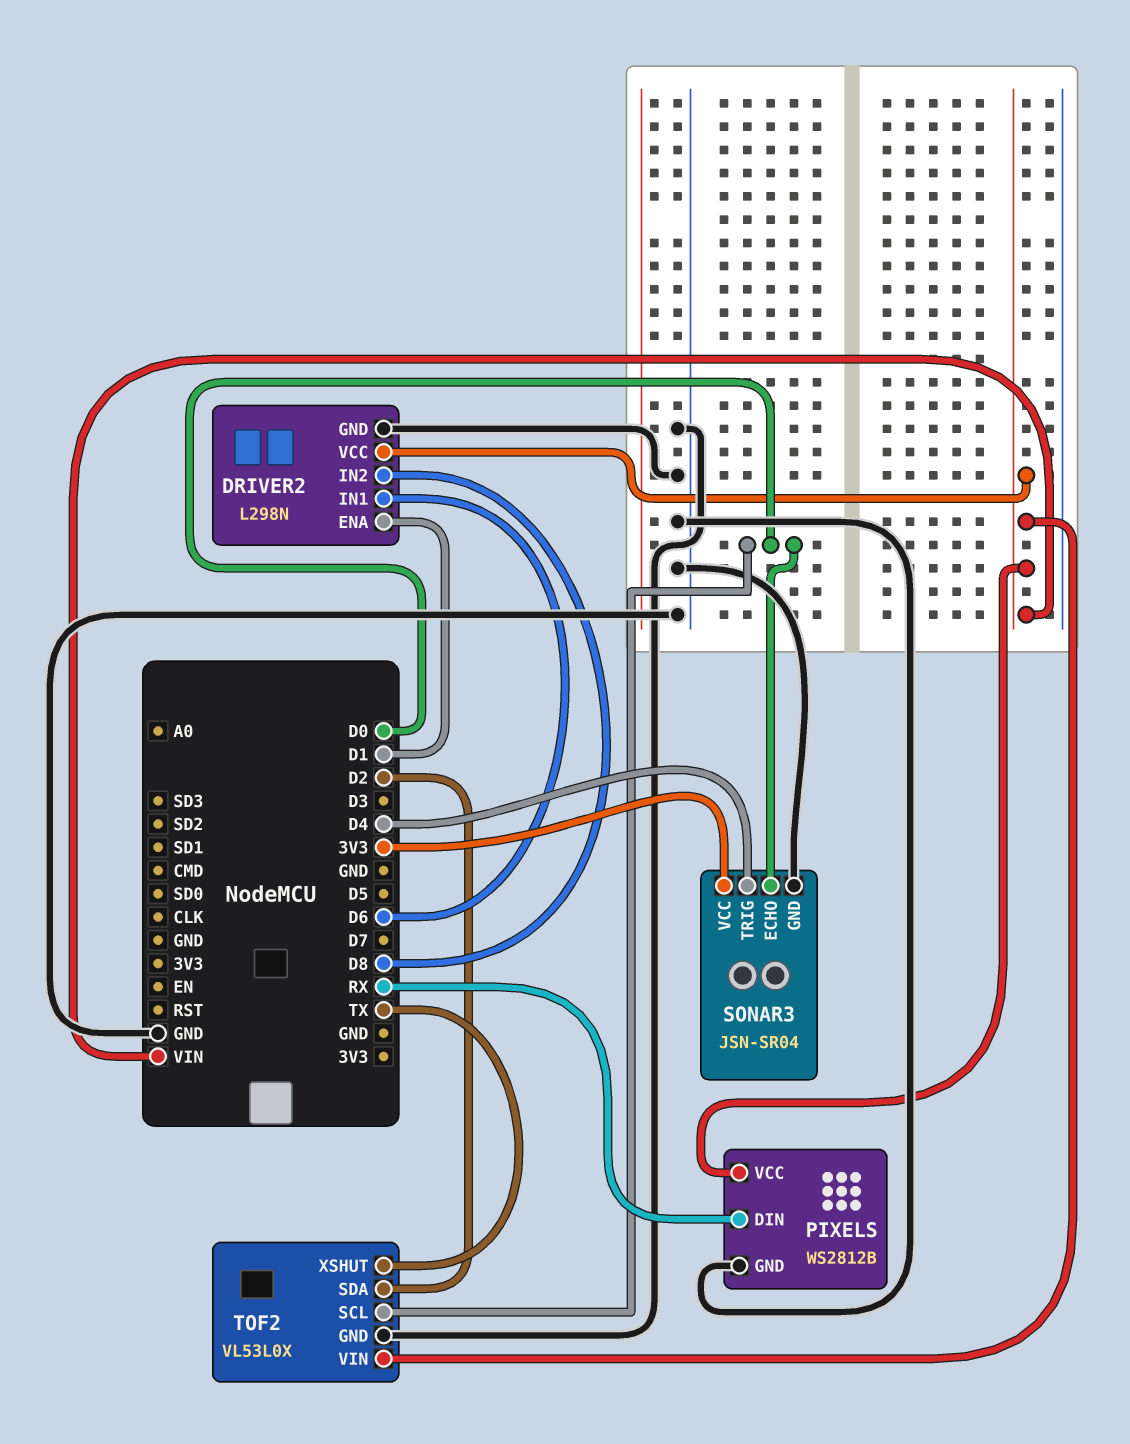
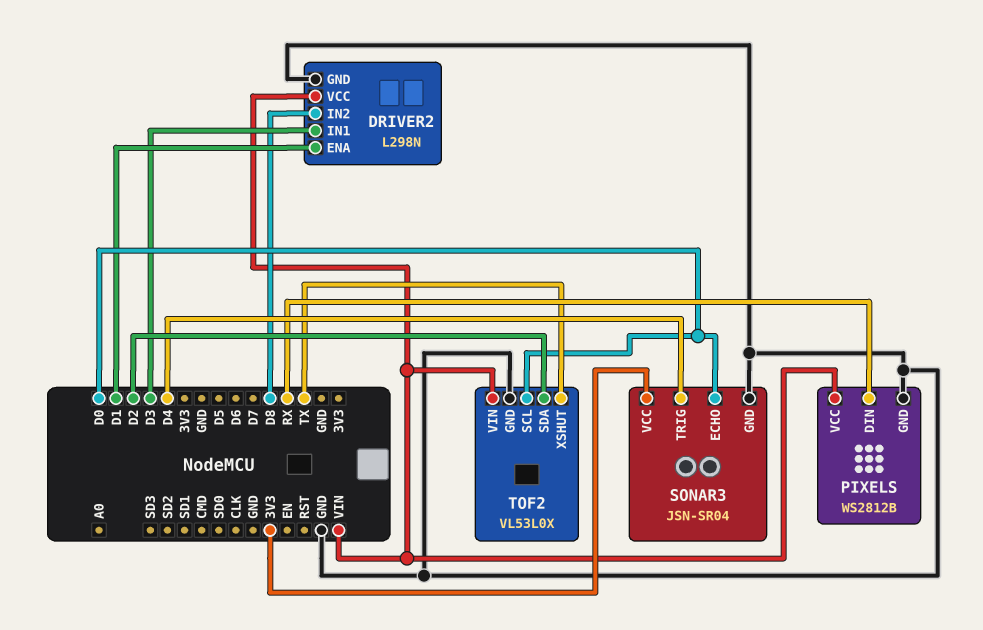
DRIVER2 pin IN1: D6 -> D3

